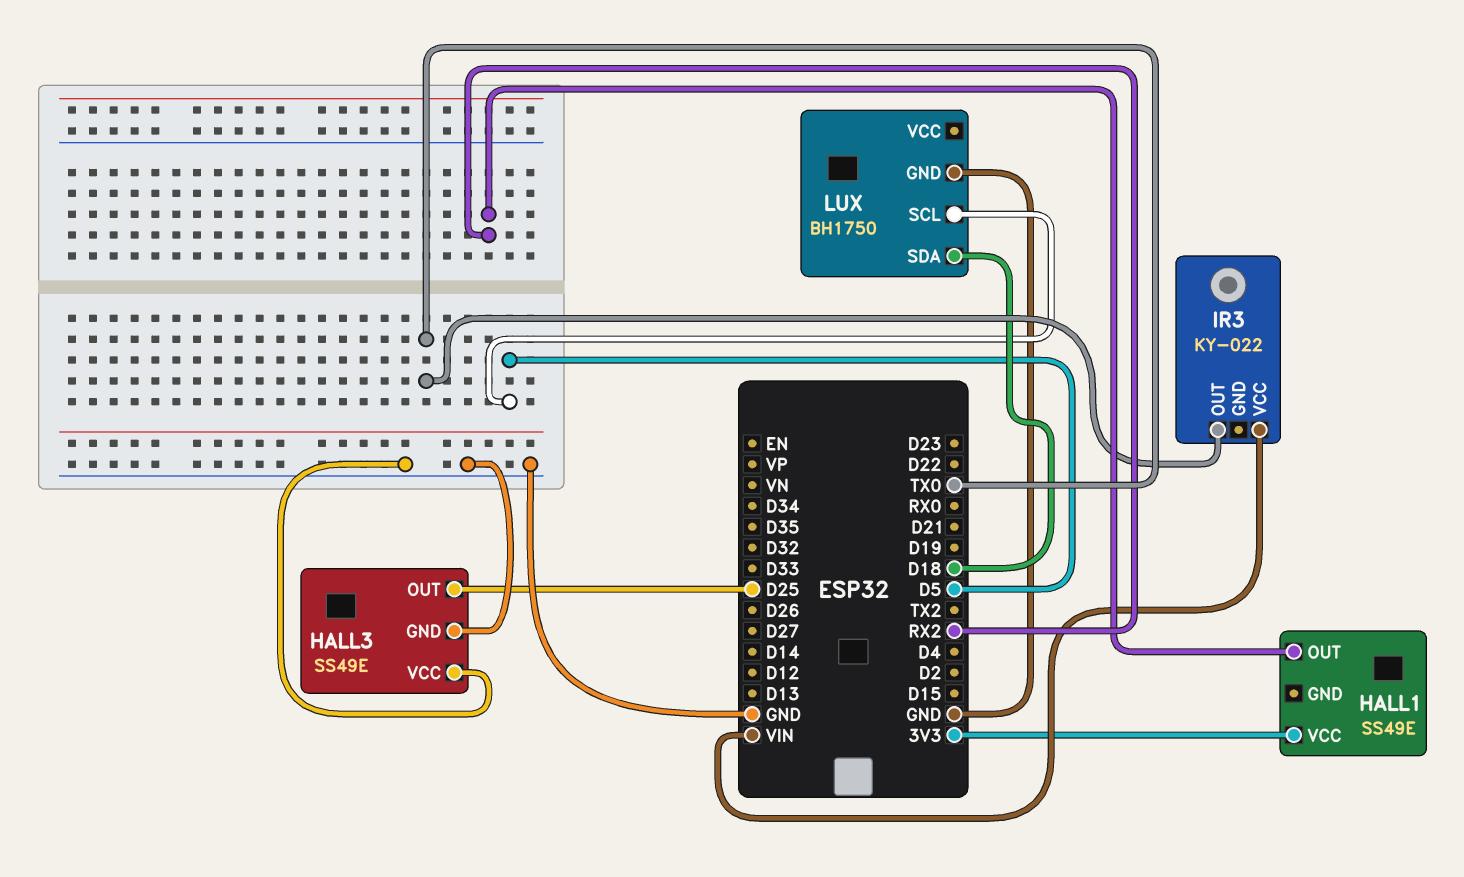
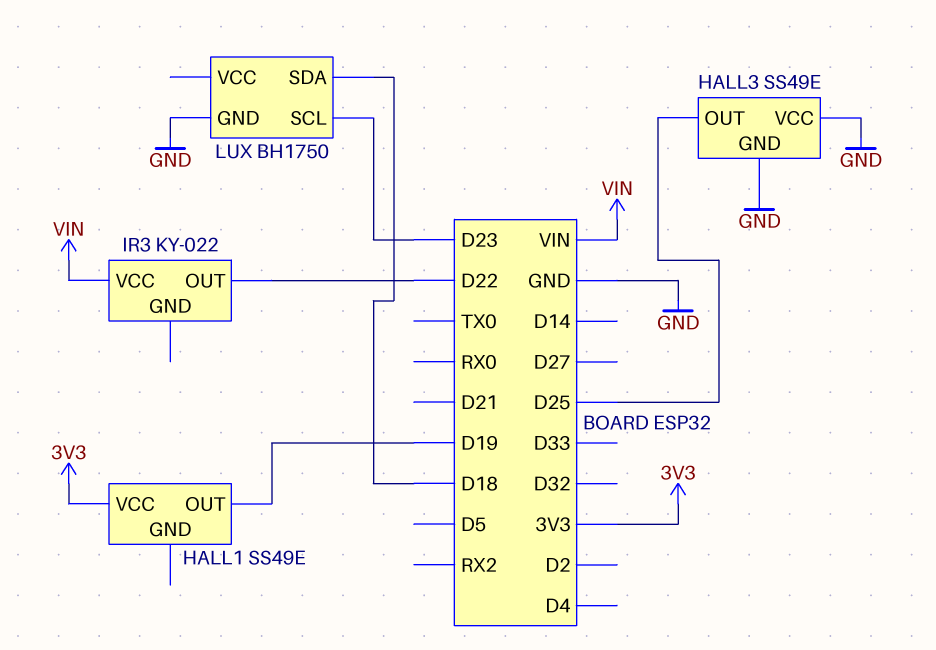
HALL1 pin OUT: RX2 -> D19
IR3 pin OUT: TX0 -> D22
LUX pin SCL: D5 -> D23

